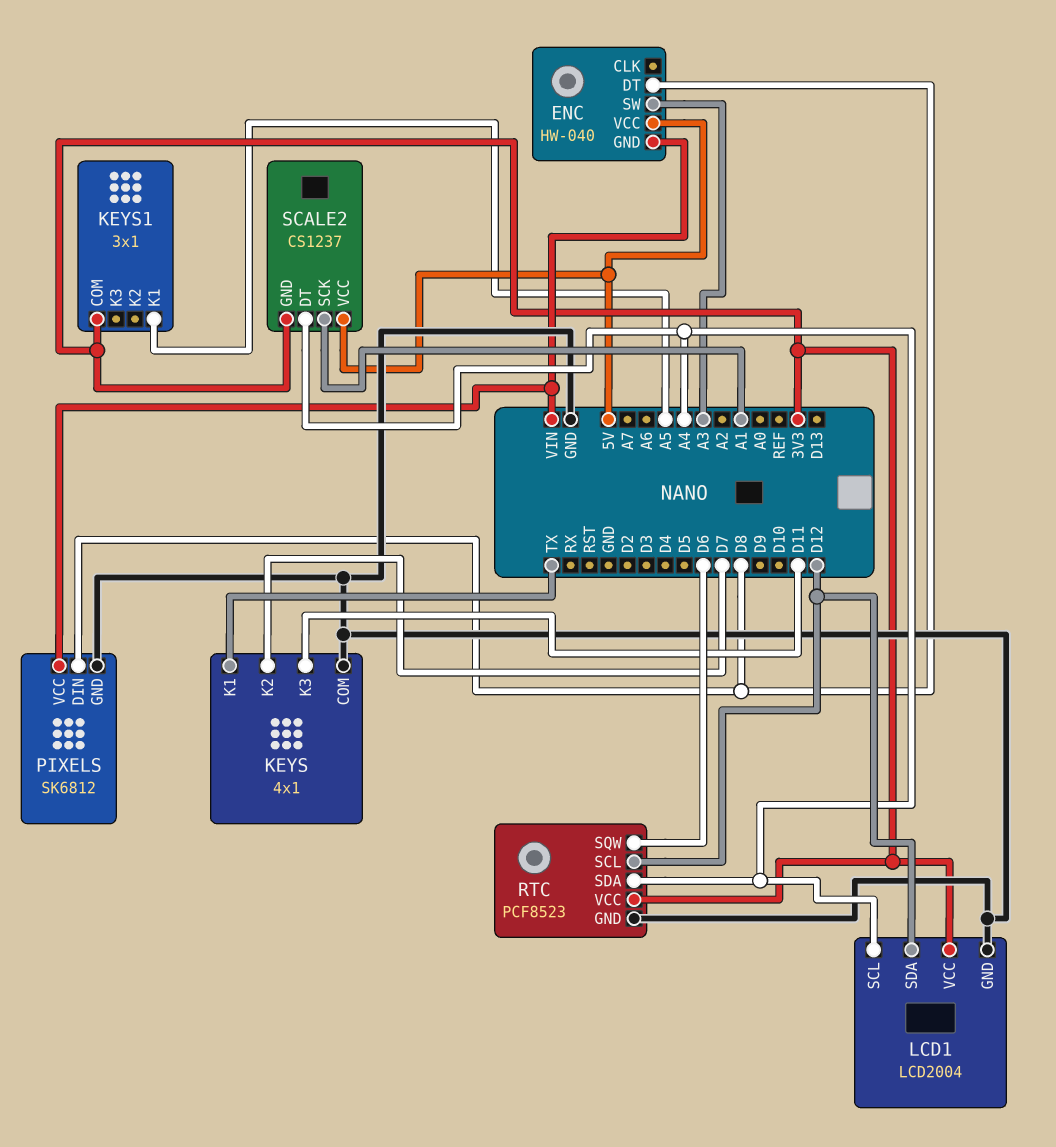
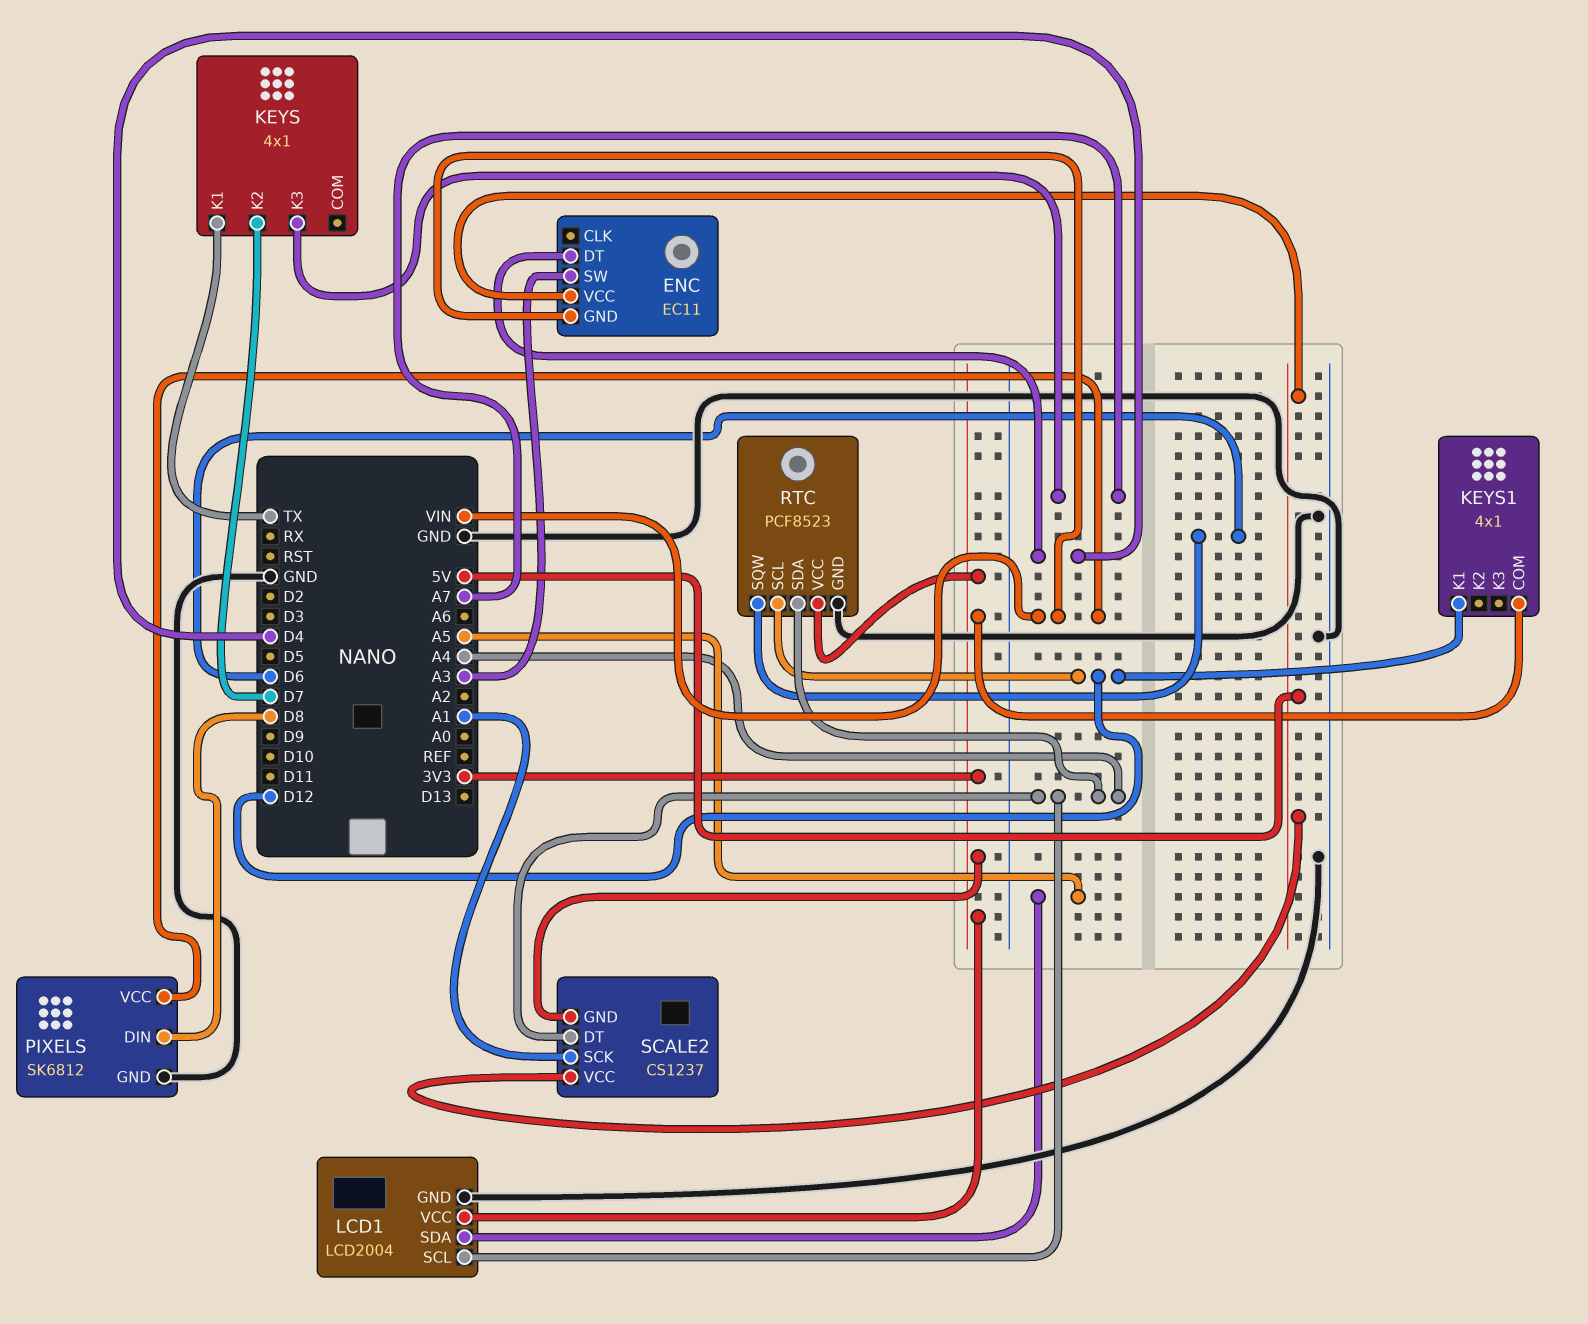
ENC: HW-040 -> EC11
ENC pin DT: D8 -> D4
KEYS pin COM: GND -> none
KEYS pin K3: D11 -> A7
KEYS1: 3x1 -> 4x1
KEYS1 pin K1: A5 -> D12
LCD1 pin SDA: D12 -> A5

